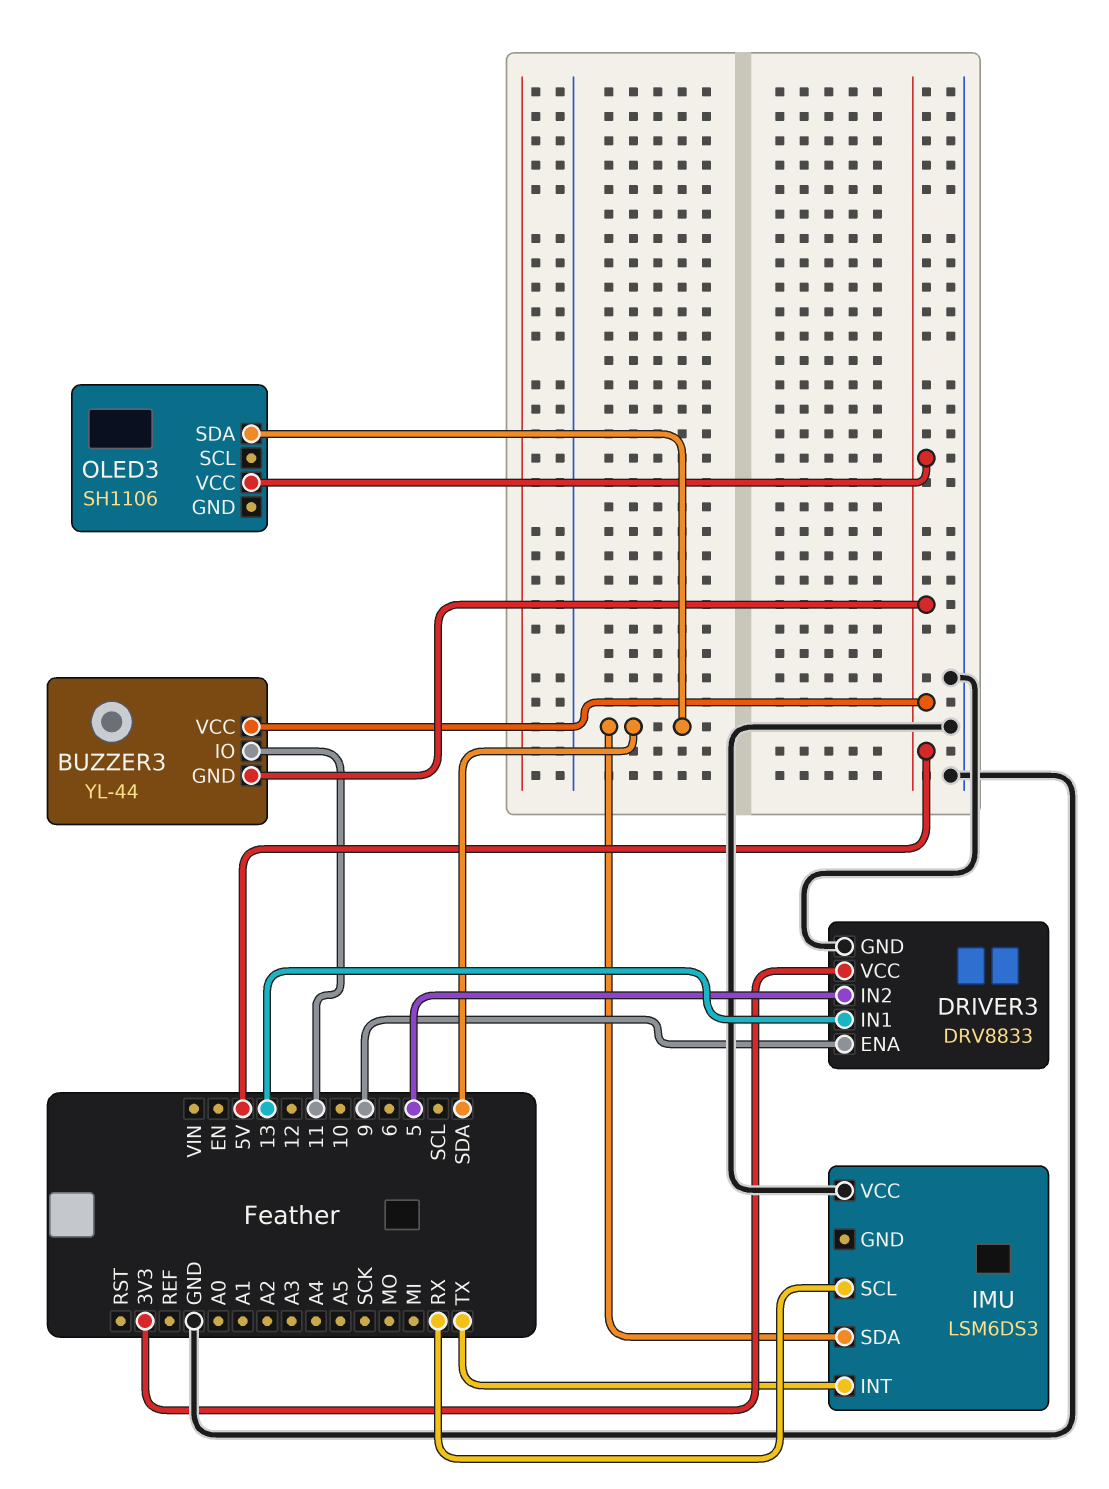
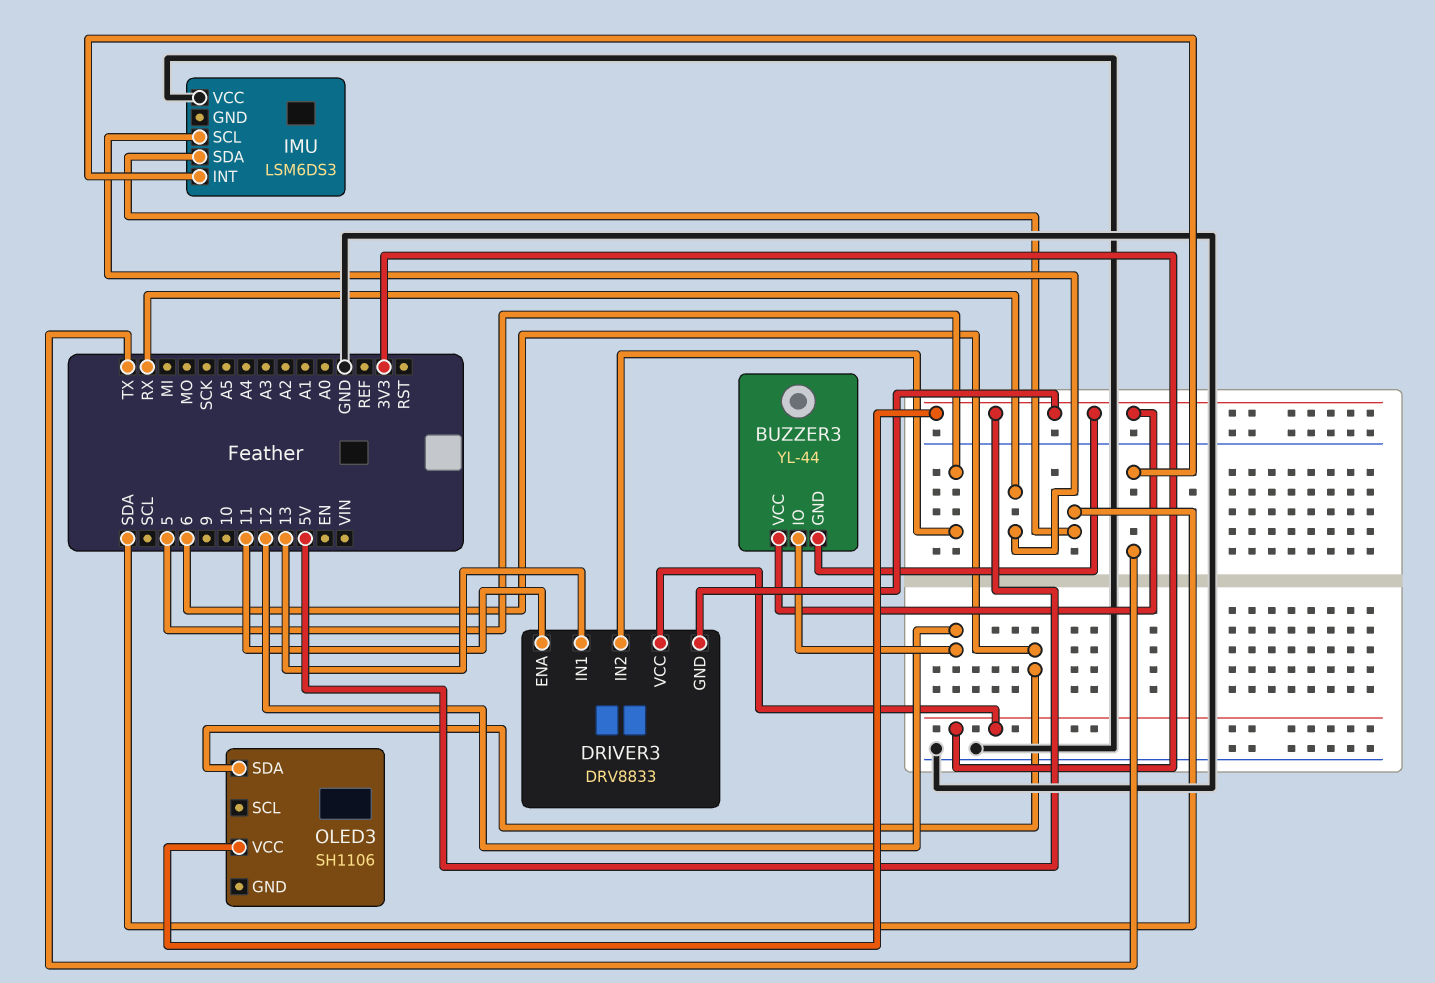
BUZZER3 pin IO: 11 -> 12
DRIVER3 pin ENA: 9 -> 11
DRIVER3 pin GND: GND -> 5V
OLED3 pin SDA: SDA -> 6

